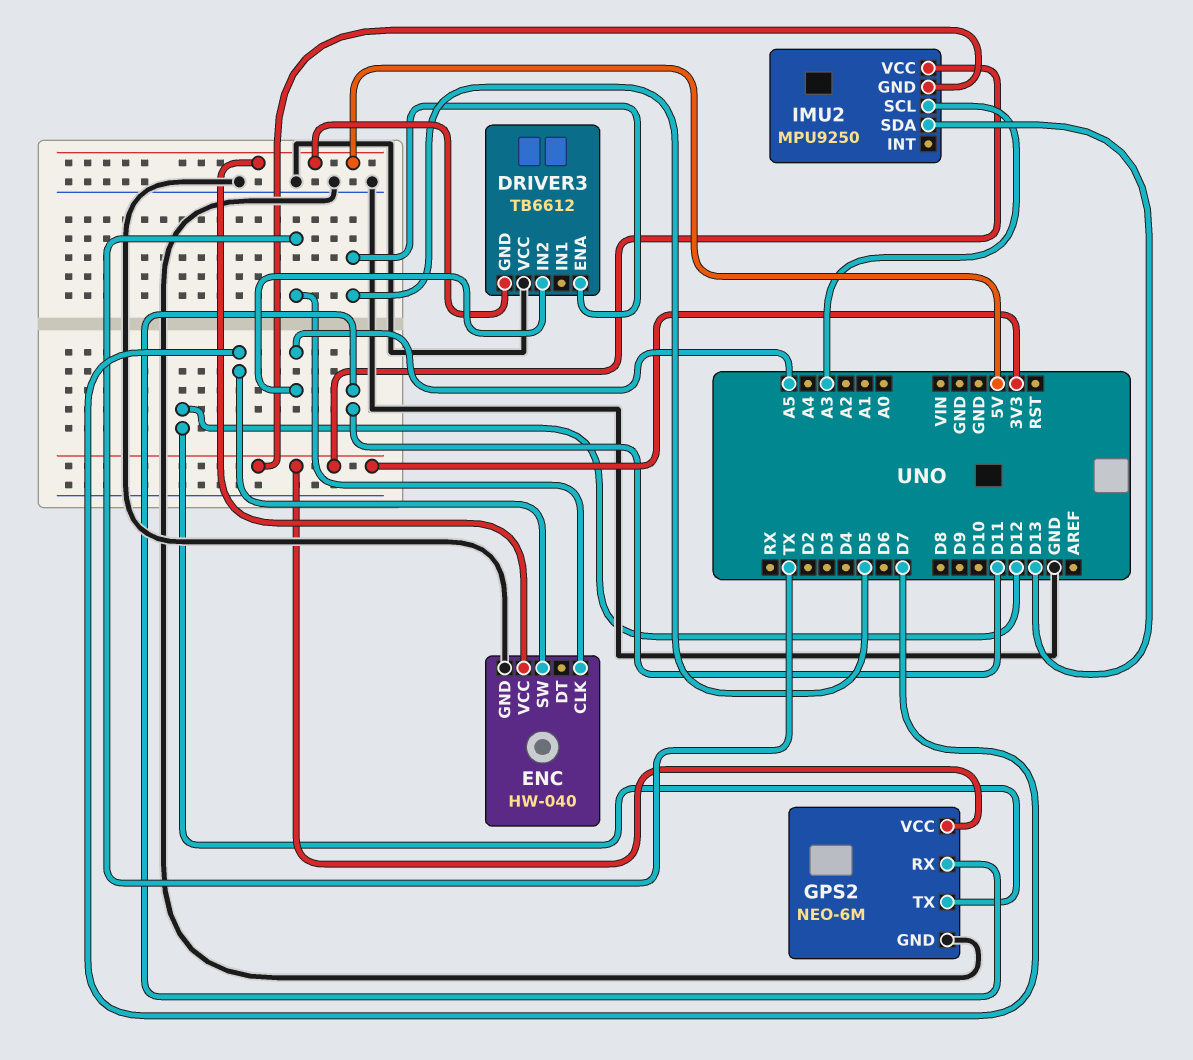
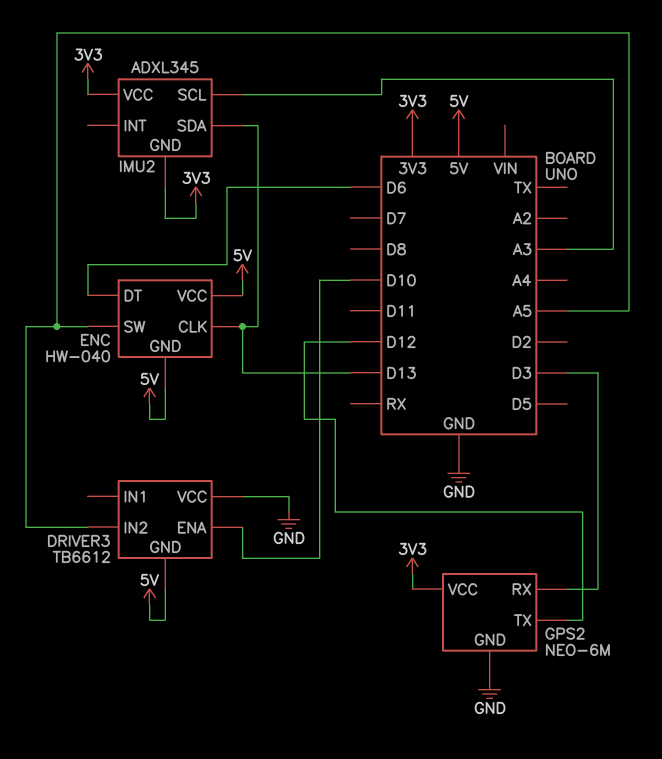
DRIVER3 pin ENA: D5 -> D10
ENC pin CLK: TX -> D13
ENC pin DT: none -> D6
ENC pin GND: GND -> 5V
ENC pin SW: D7 -> A5
GPS2 pin RX: D11 -> D3
IMU2: MPU9250 -> ADXL345

